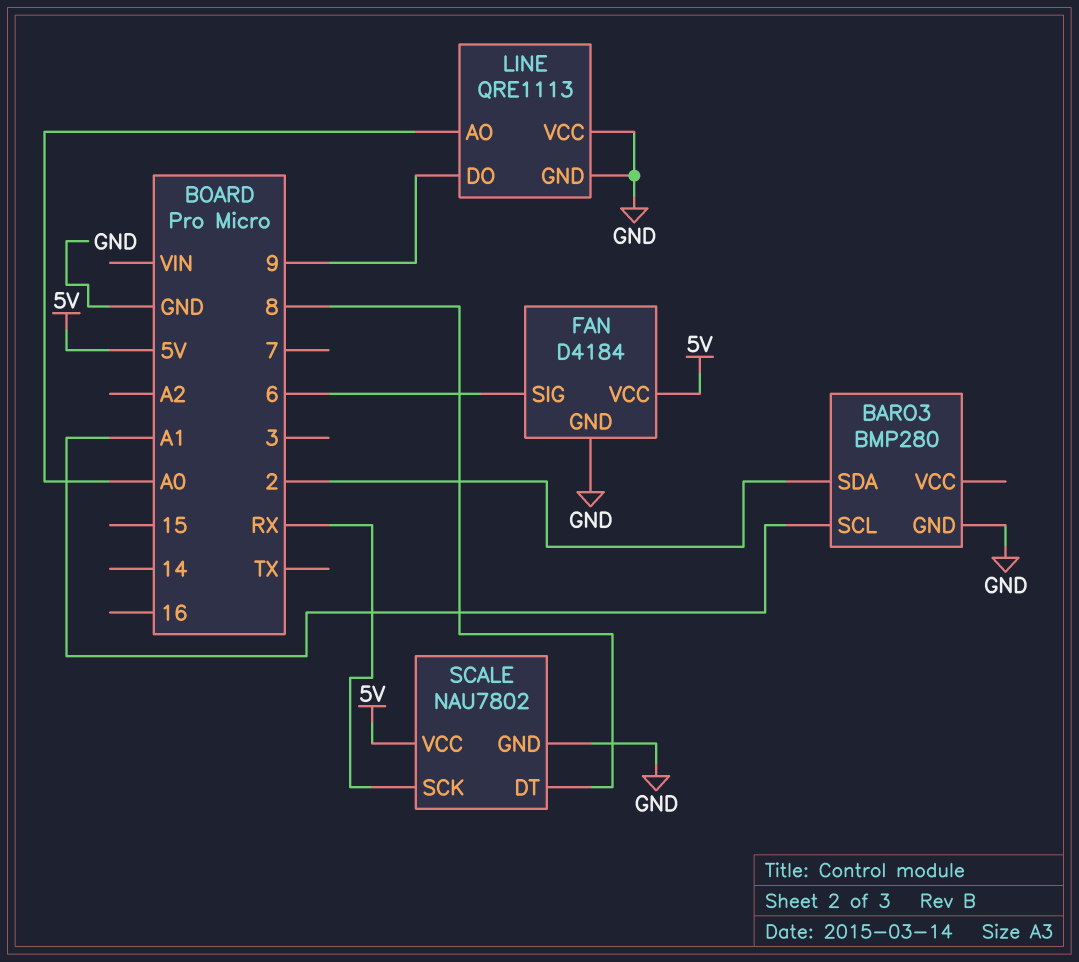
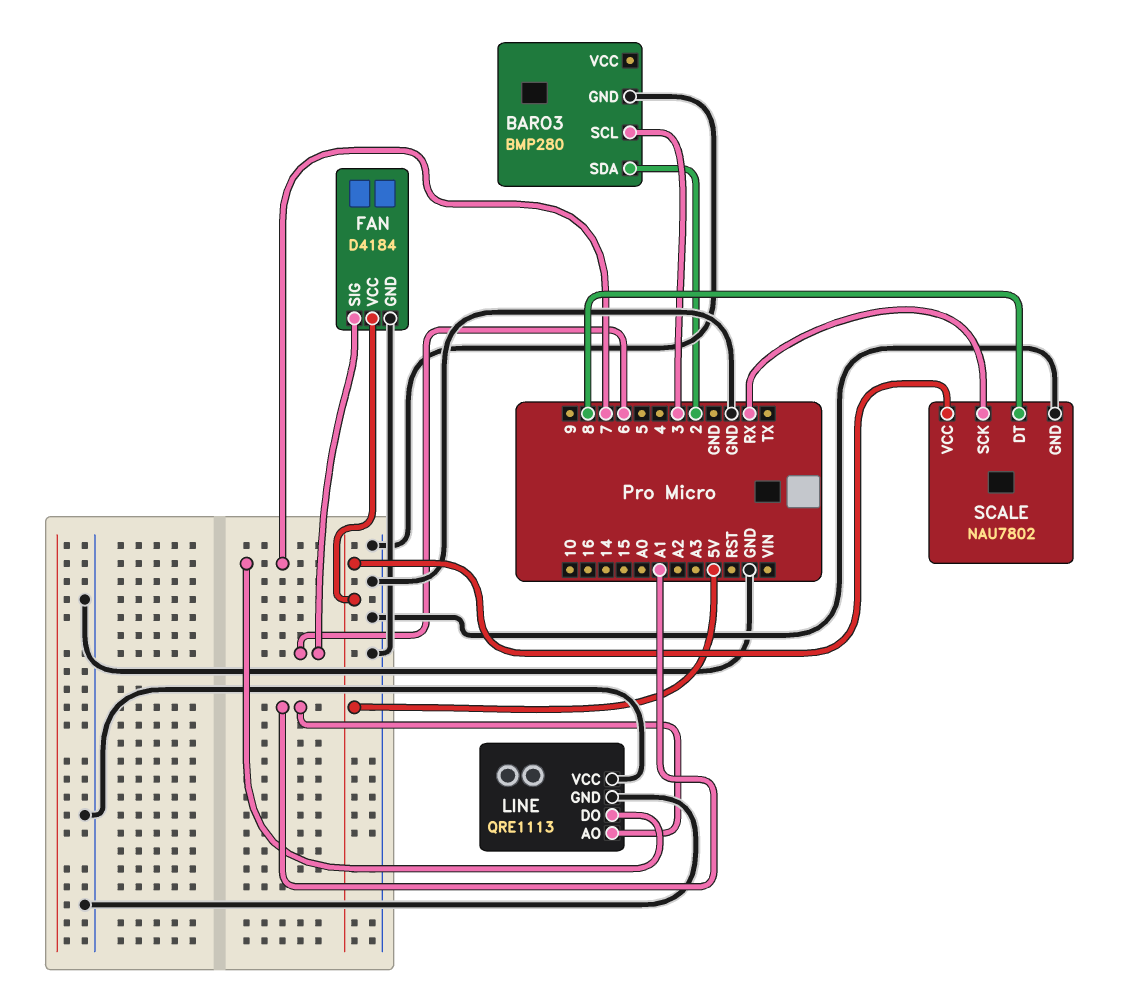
BARO3 pin SCL: A1 -> 3
LINE pin AO: A0 -> A1
LINE pin DO: 9 -> 7

